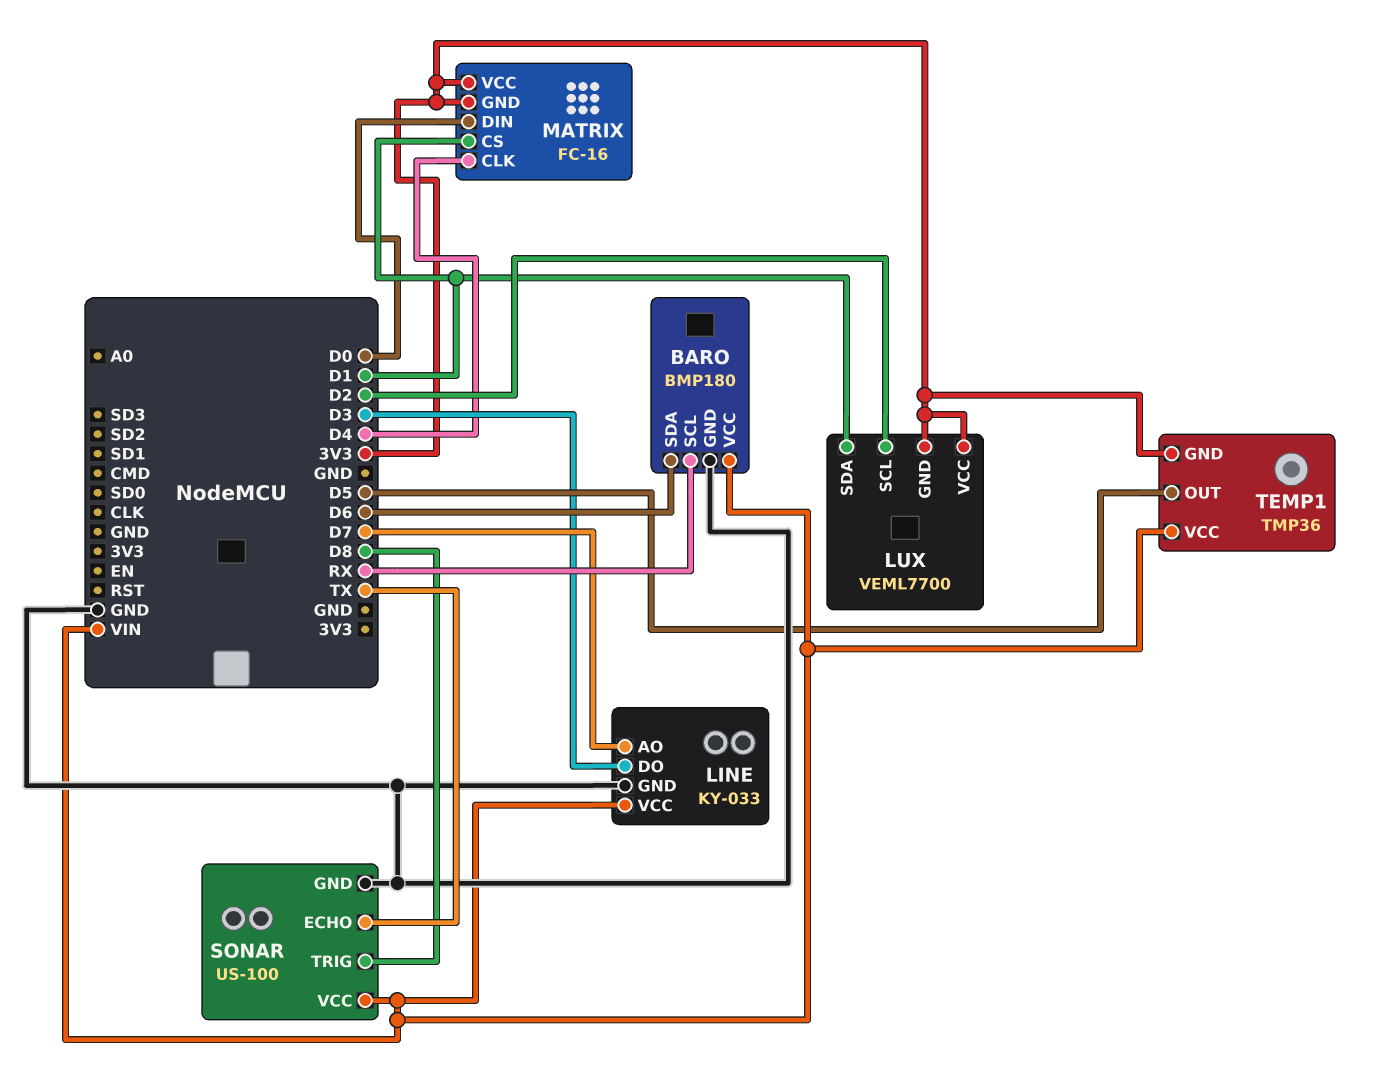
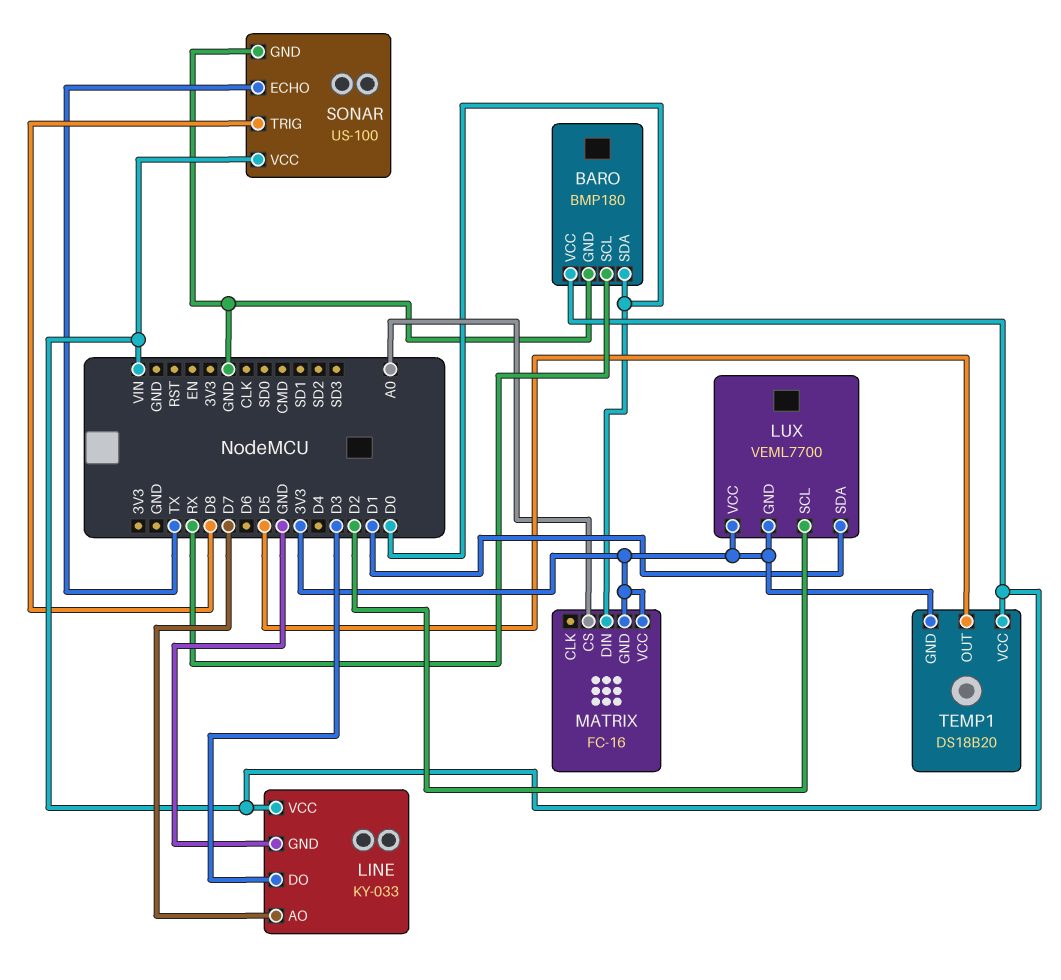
BARO pin SDA: D6 -> D0
MATRIX pin CLK: D4 -> none
MATRIX pin CS: D1 -> A0
TEMP1: TMP36 -> DS18B20

